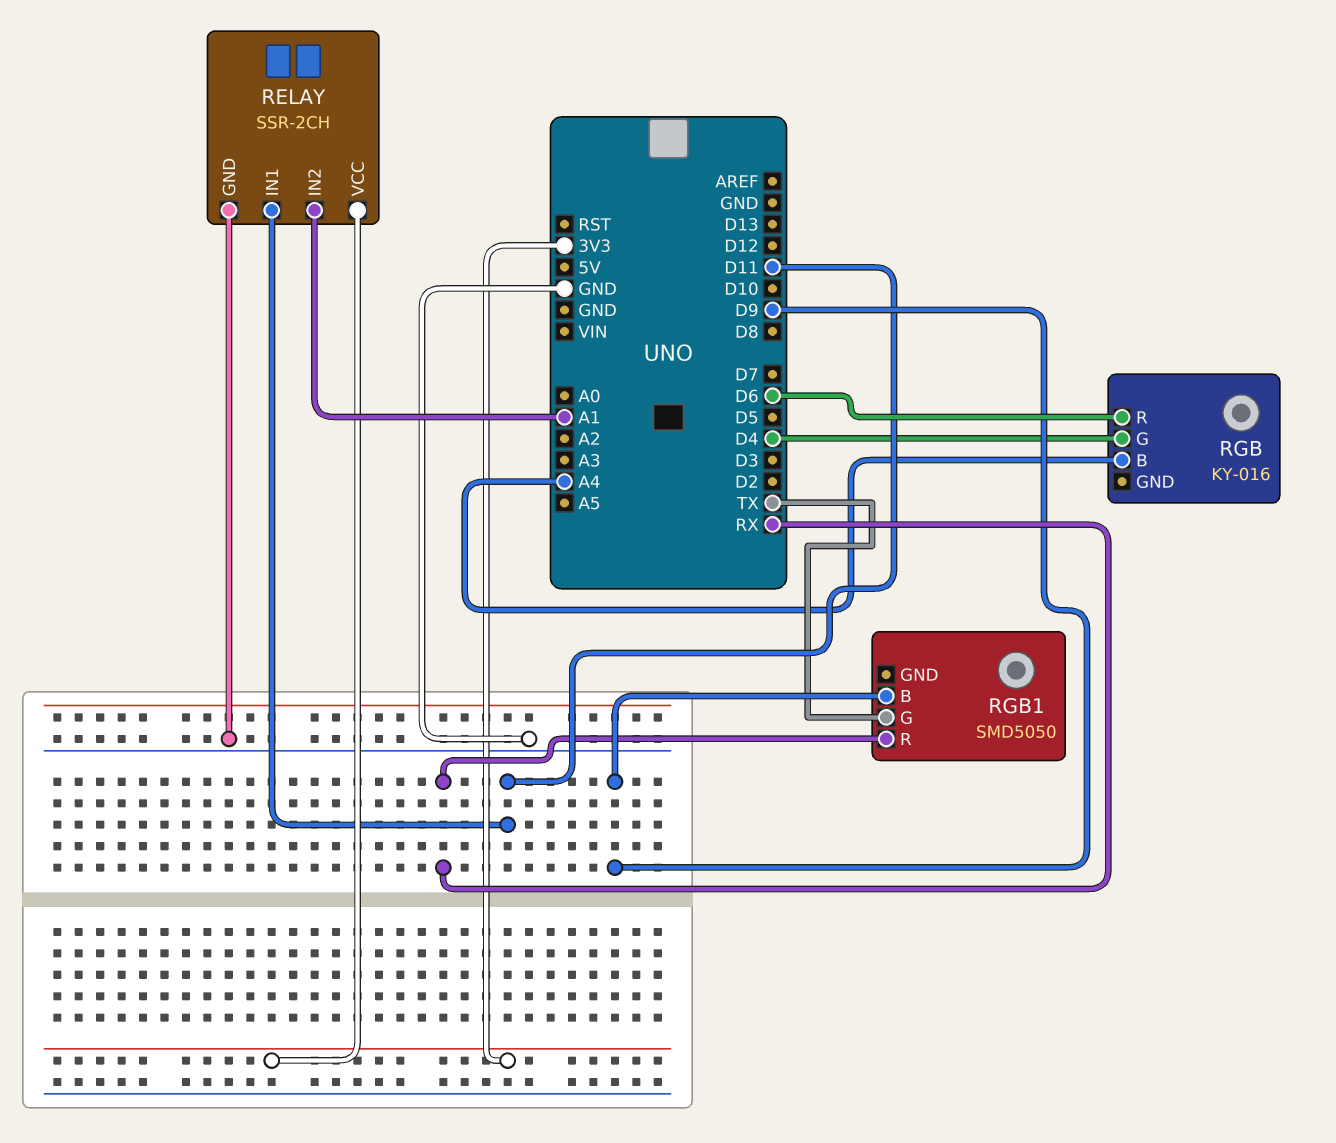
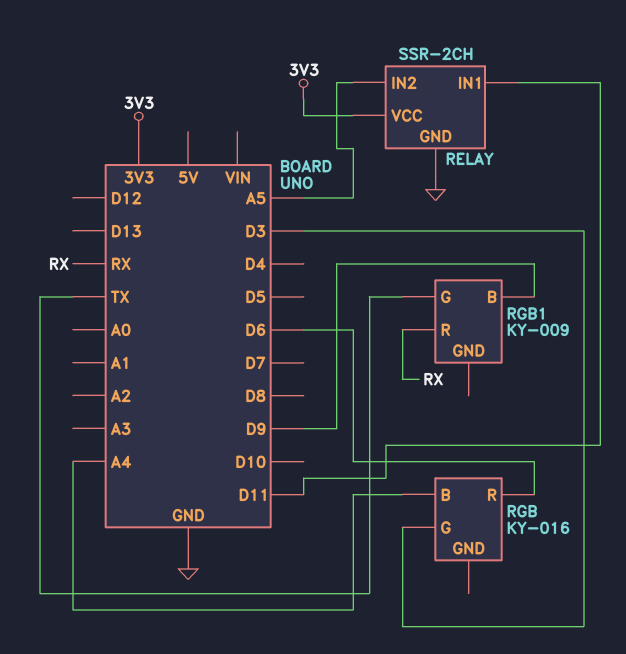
RELAY pin IN2: A1 -> A5
RGB pin G: D4 -> D3
RGB1: SMD5050 -> KY-009

